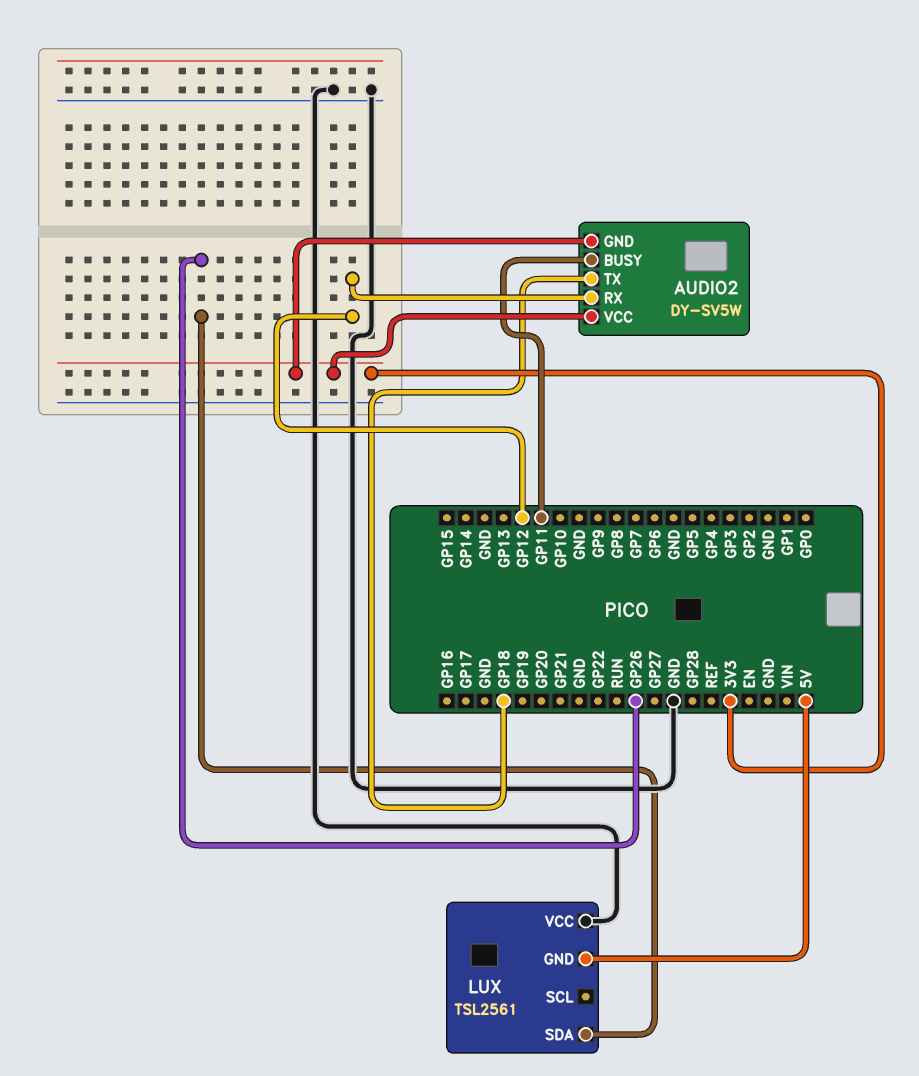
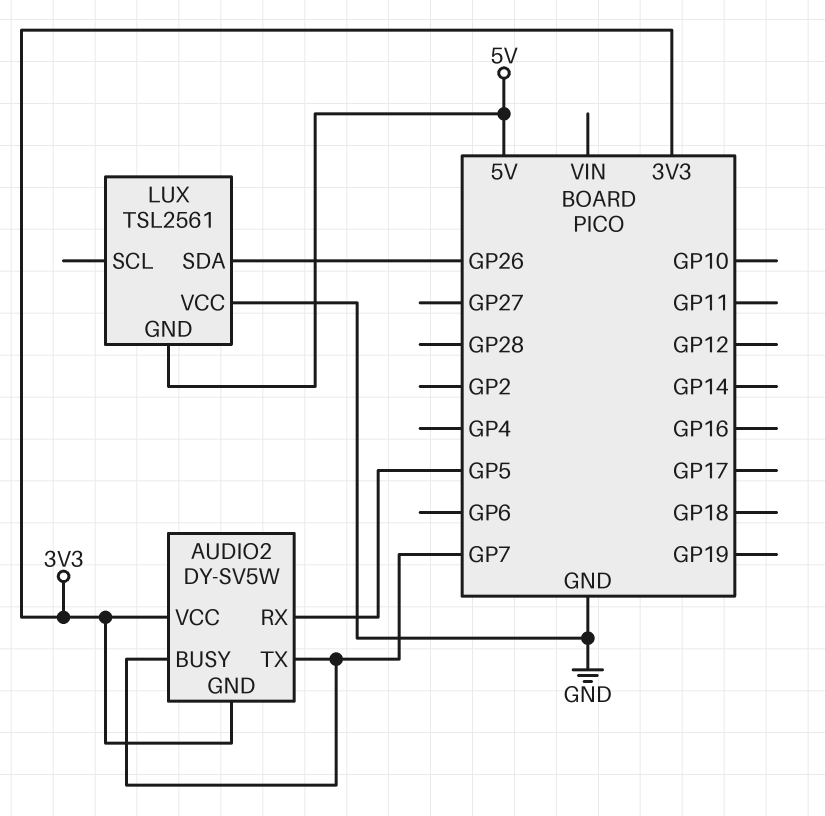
AUDIO2 pin BUSY: GP11 -> GP7
AUDIO2 pin RX: GP12 -> GP5
AUDIO2 pin TX: GP18 -> GP7

